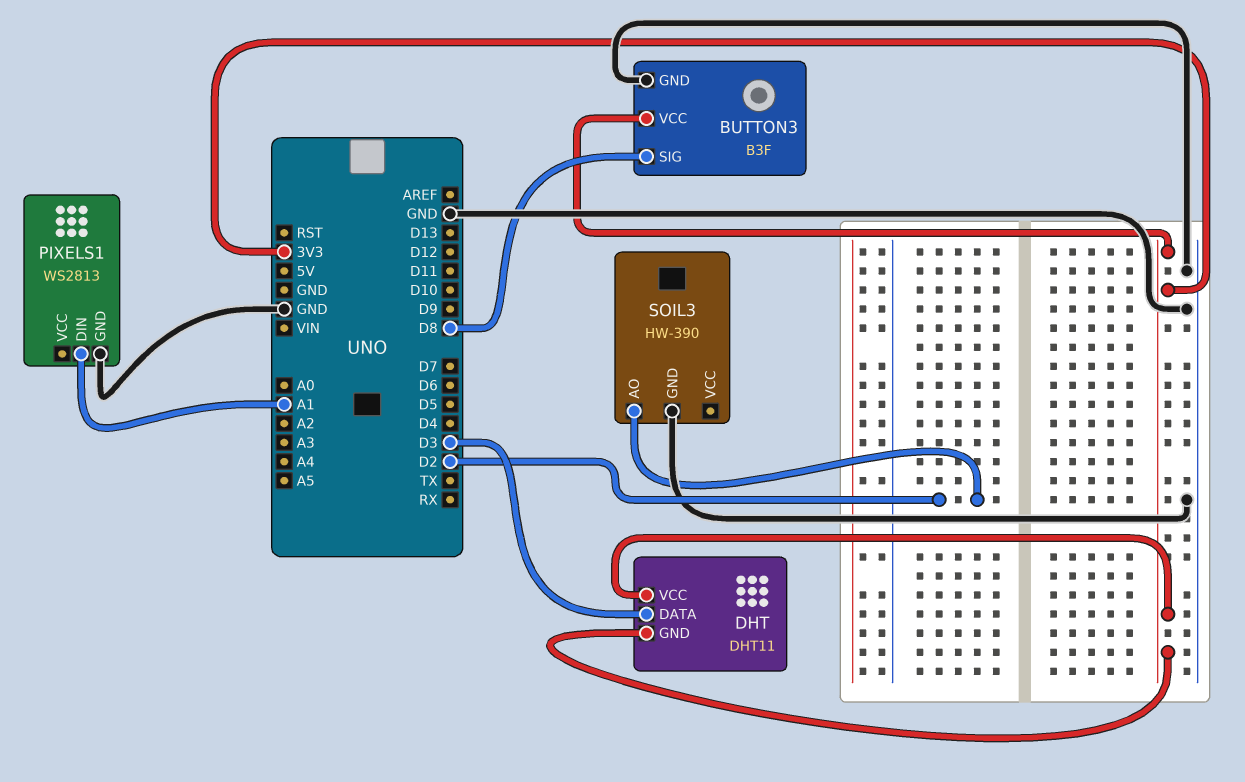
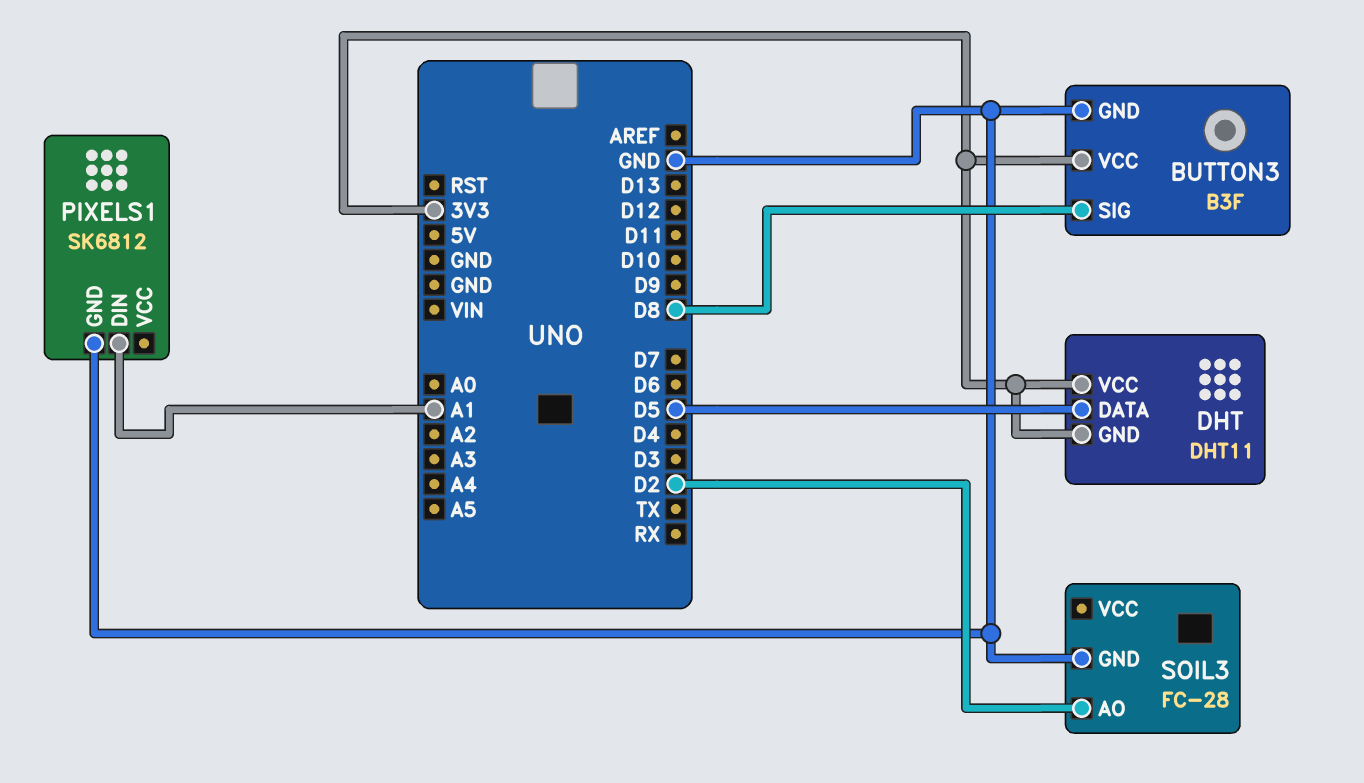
DHT pin DATA: D3 -> D5
PIXELS1: WS2813 -> SK6812
SOIL3: HW-390 -> FC-28

